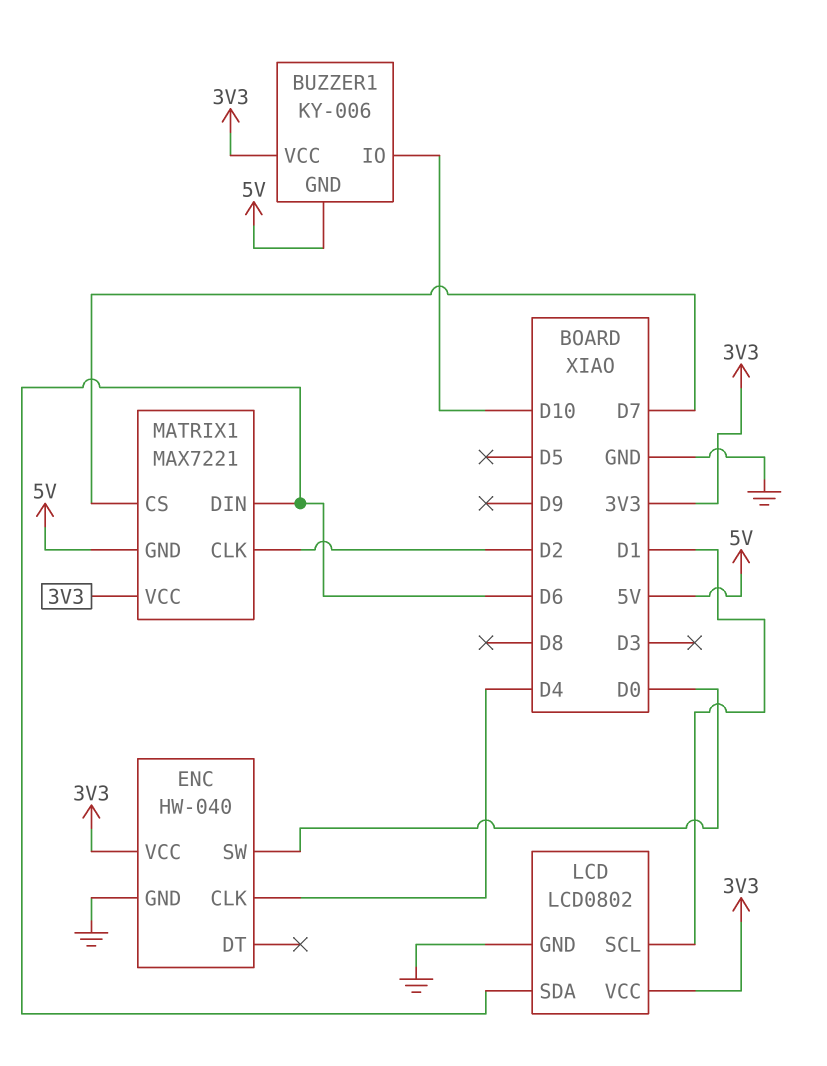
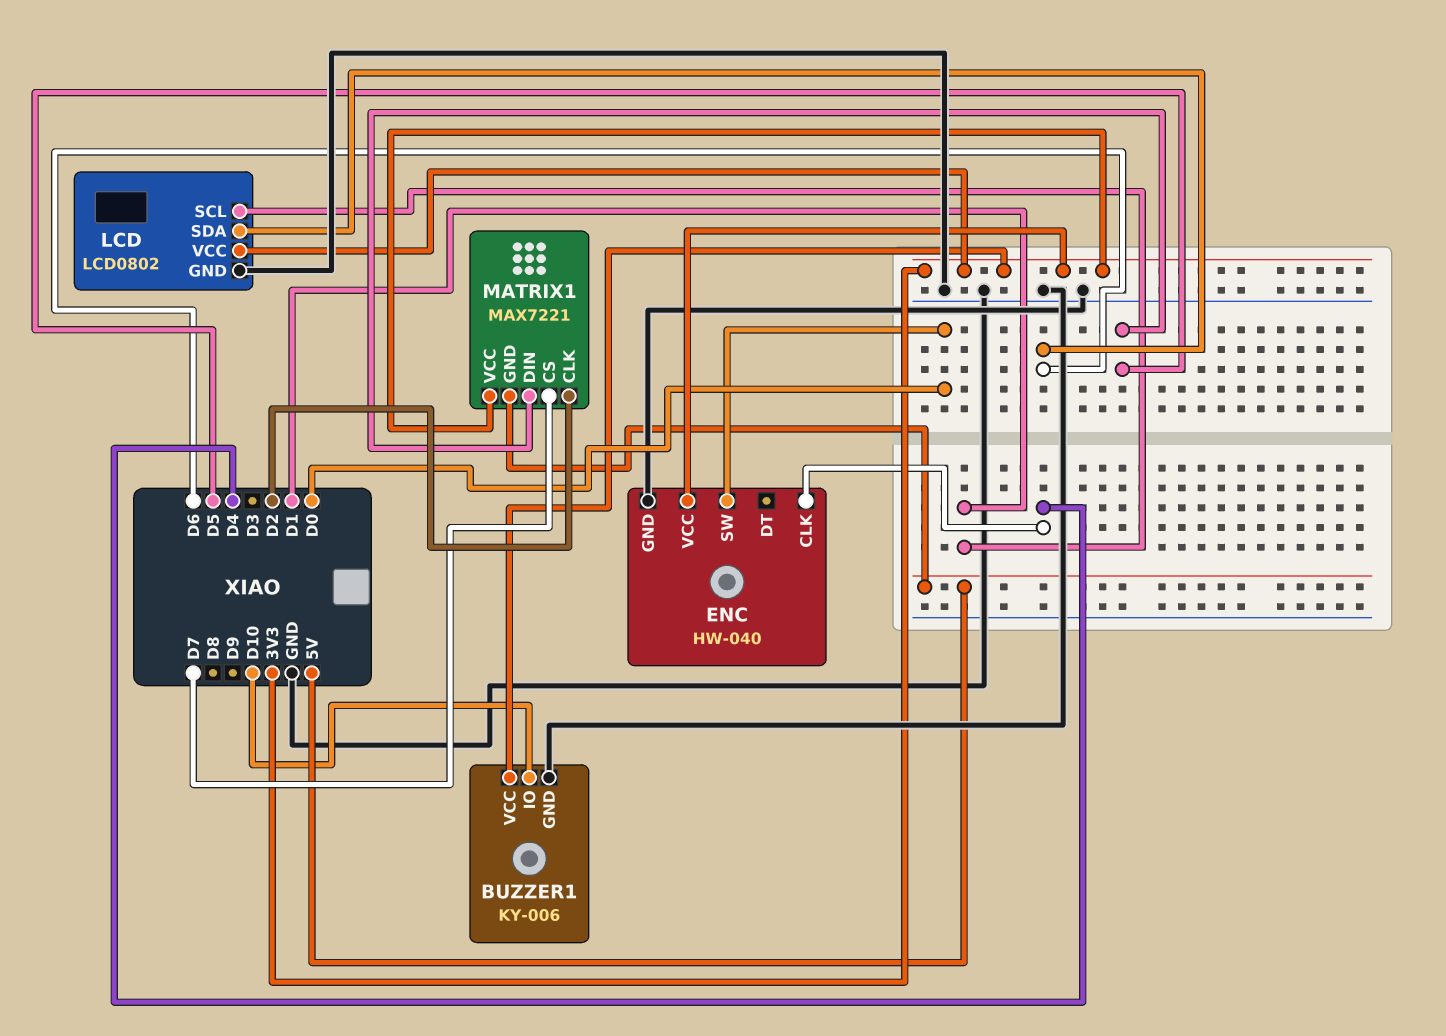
BUZZER1 pin GND: 5V -> GND
MATRIX1 pin DIN: D6 -> D5

